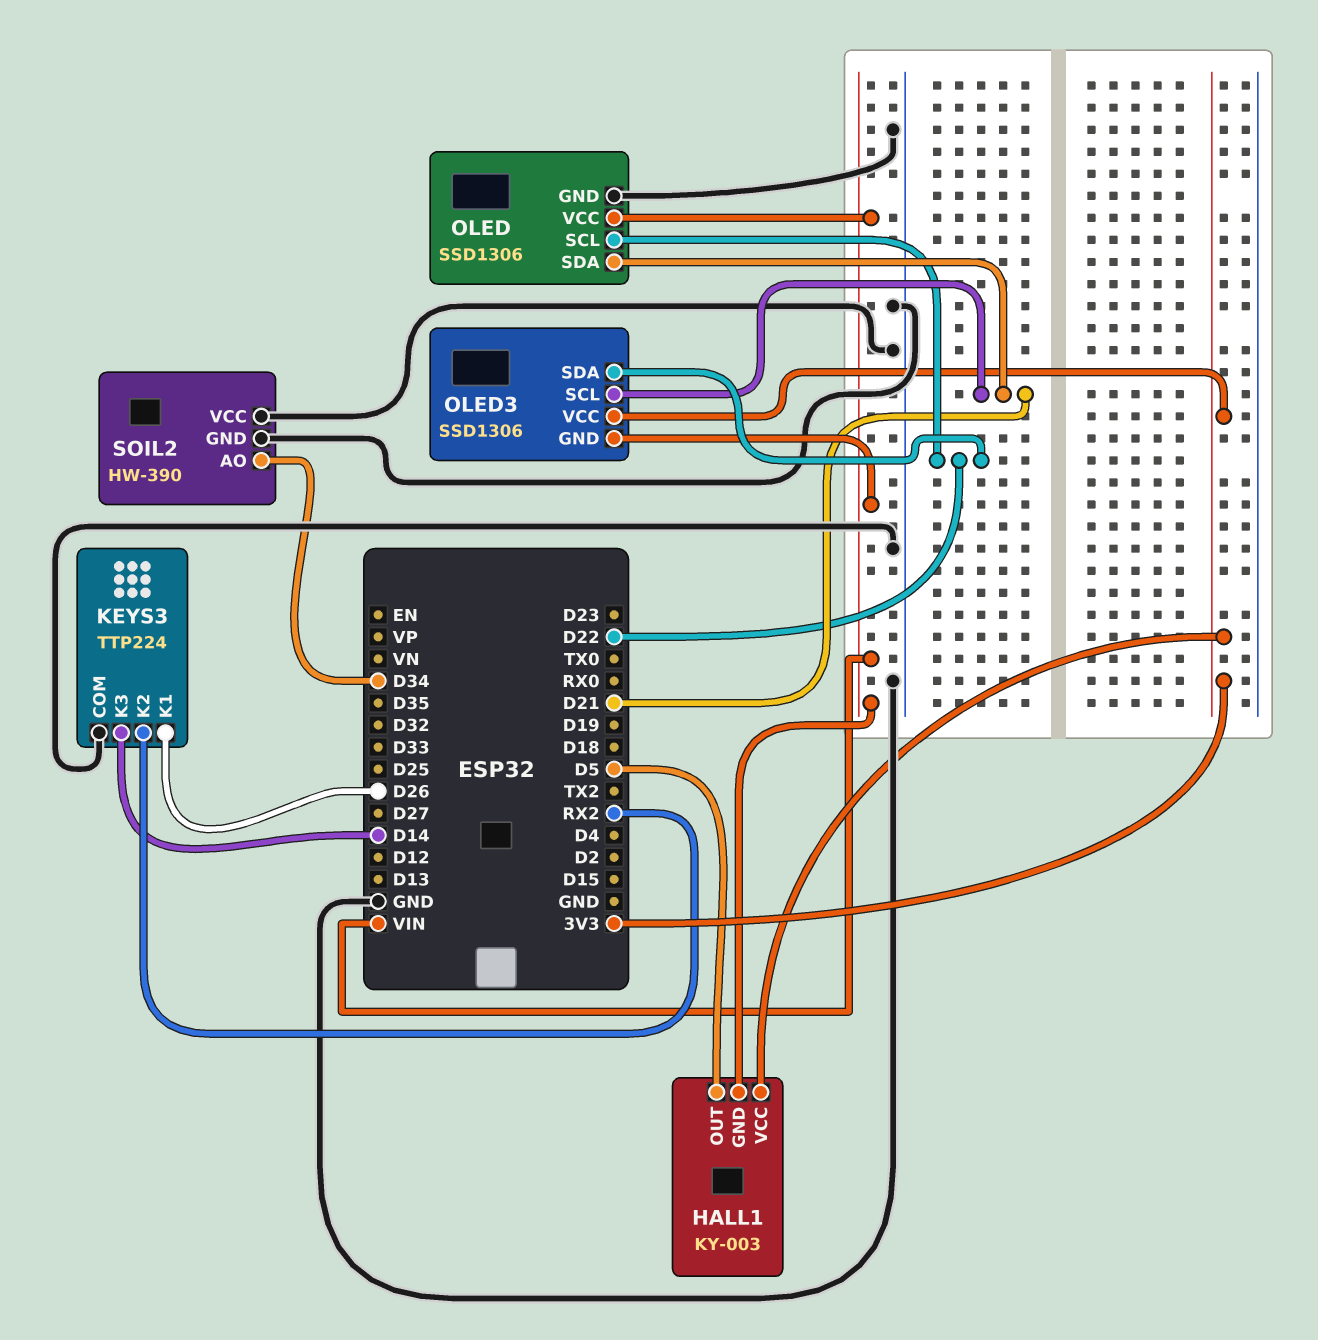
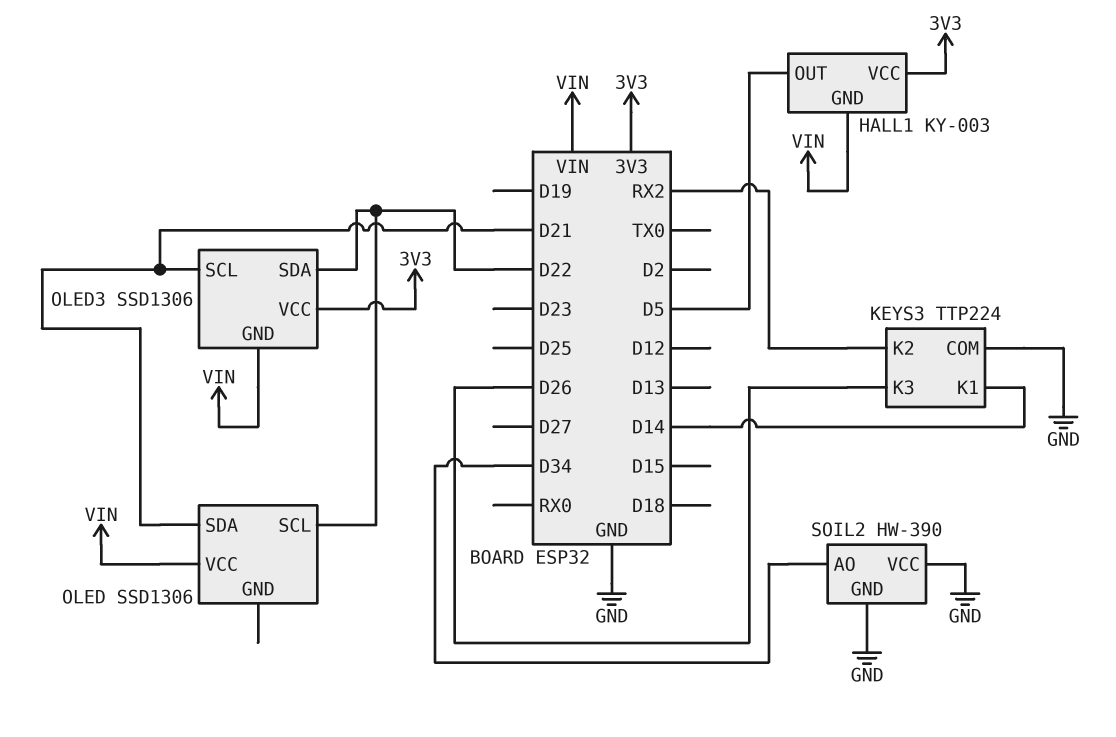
KEYS3 pin K1: D26 -> D14
KEYS3 pin K3: D14 -> D26
OLED pin GND: GND -> none

